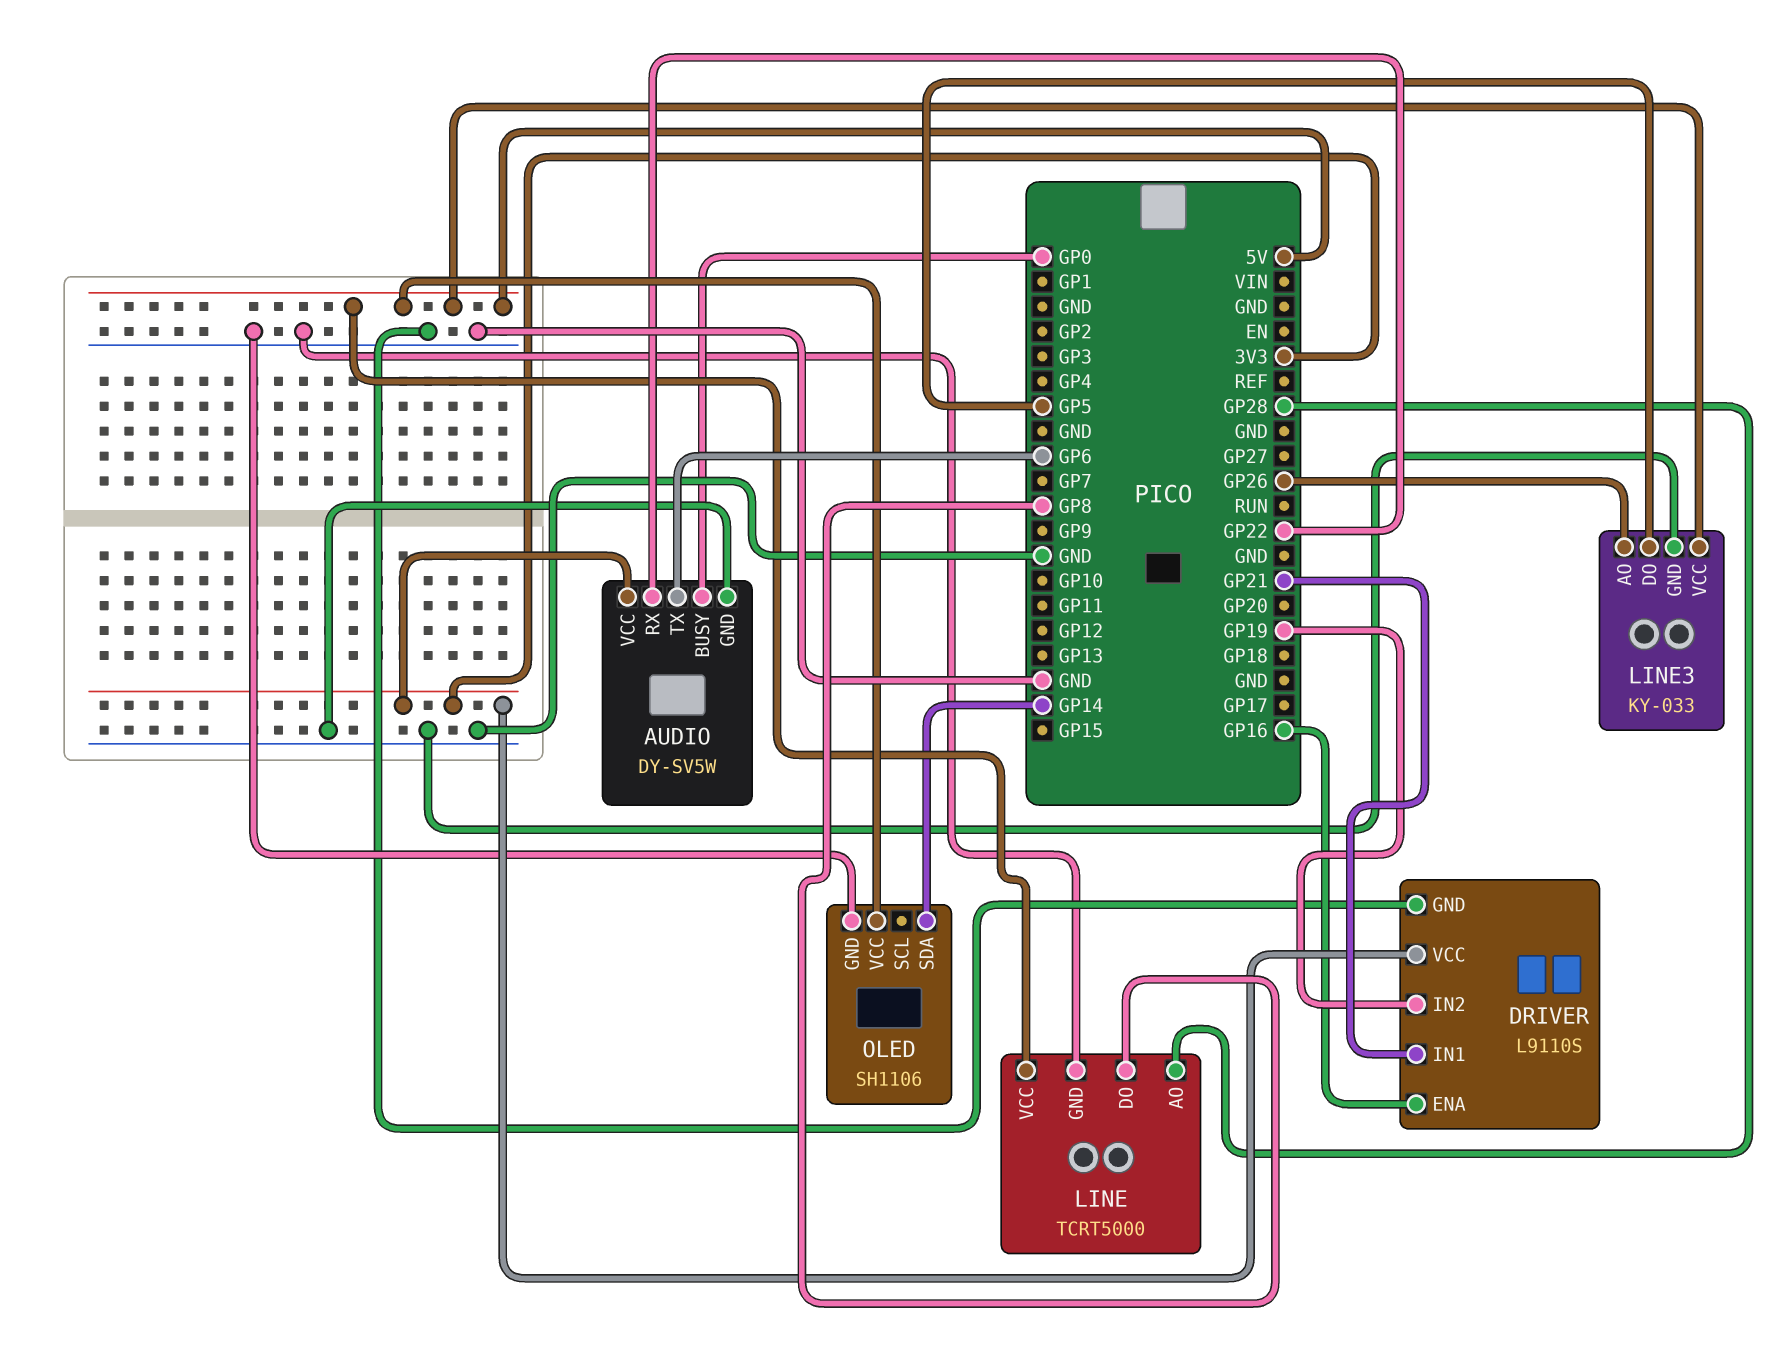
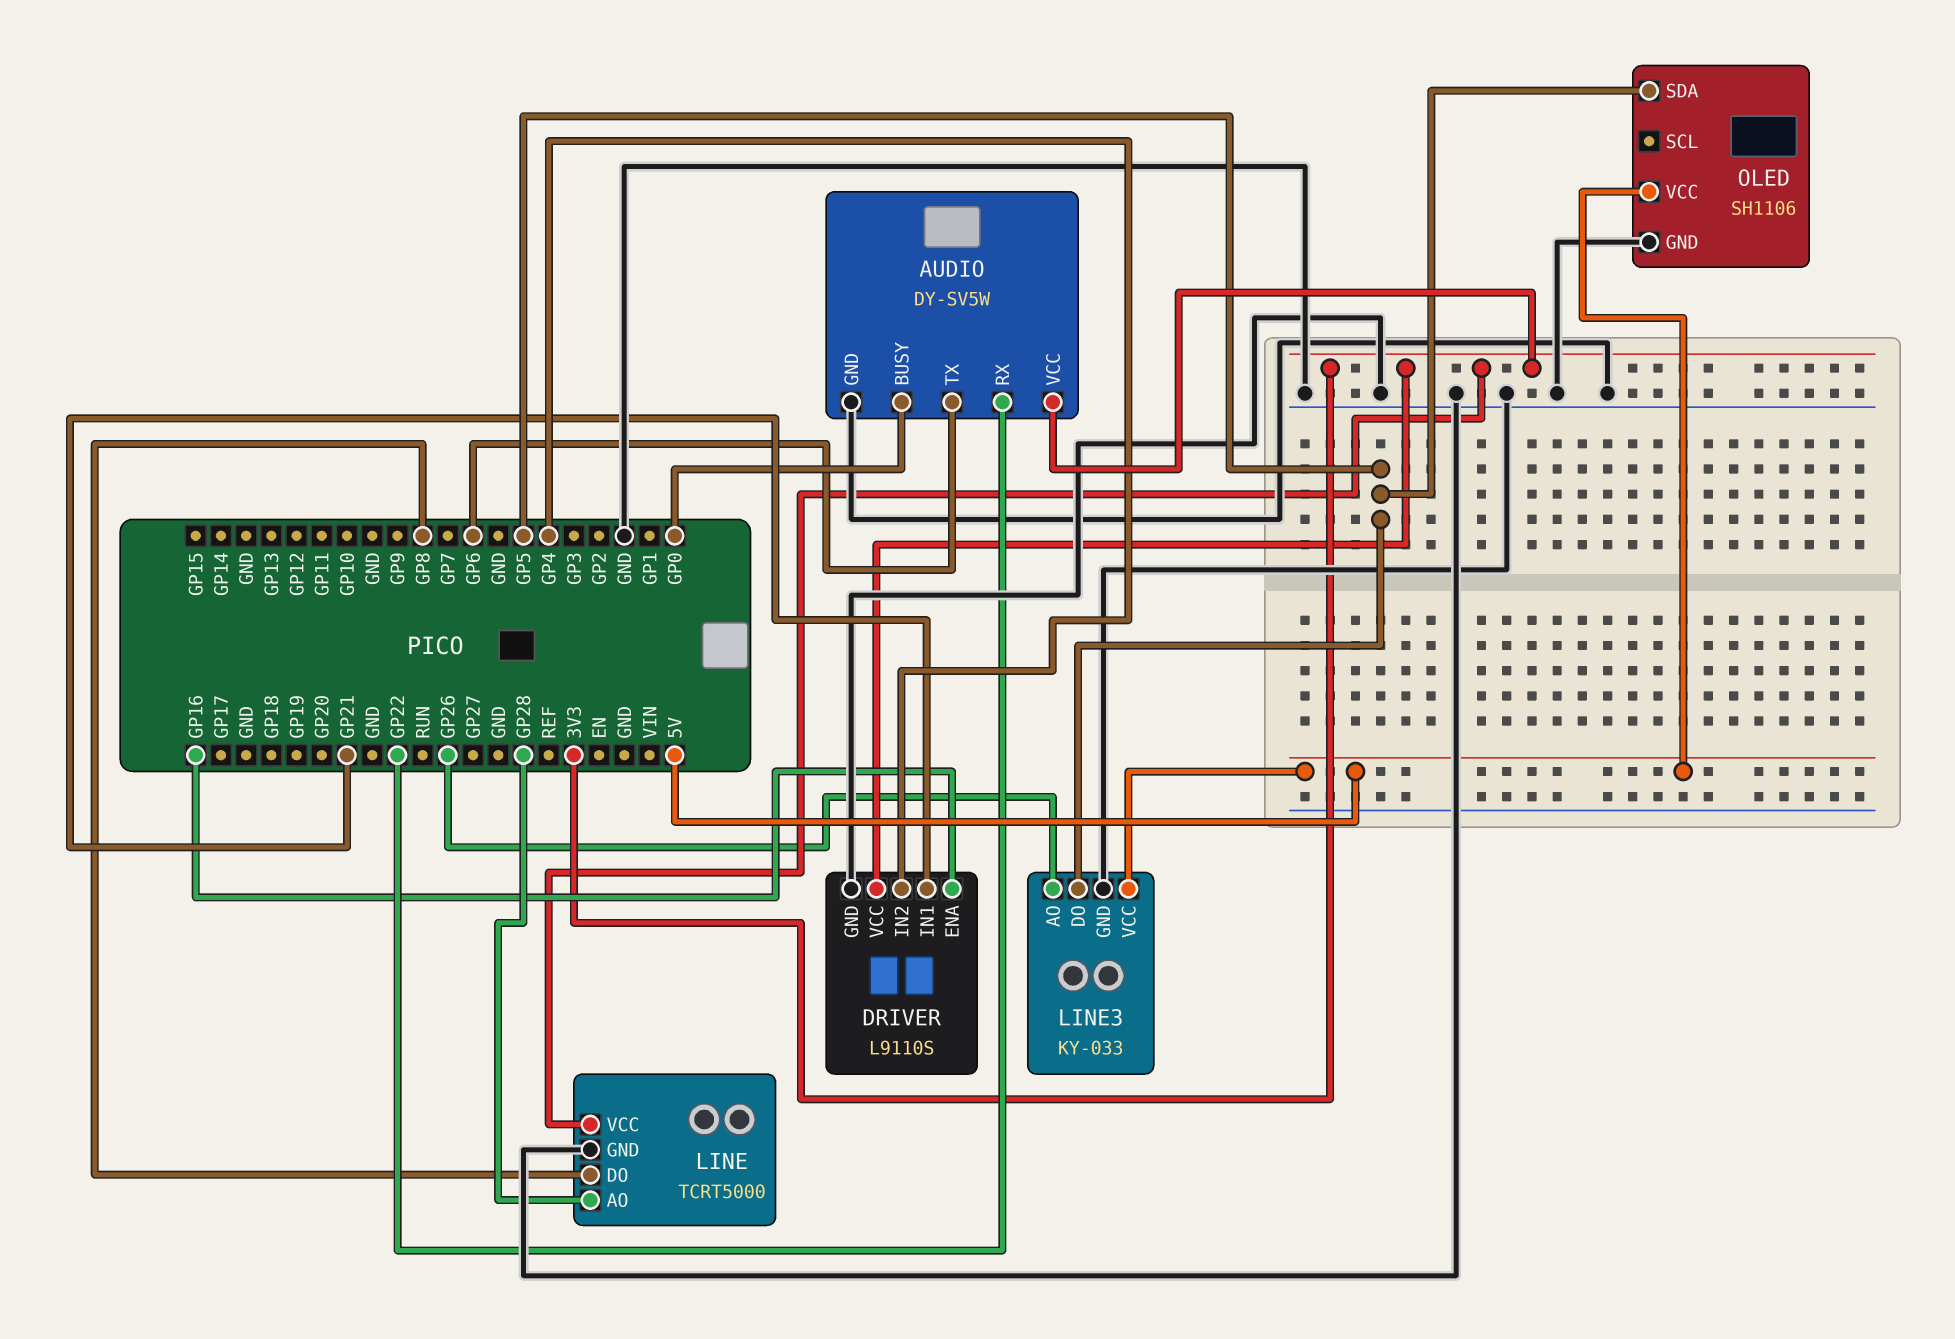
DRIVER pin IN2: GP19 -> GP4
LINE pin VCC: 5V -> 3V3
OLED pin SDA: GP14 -> GP5

